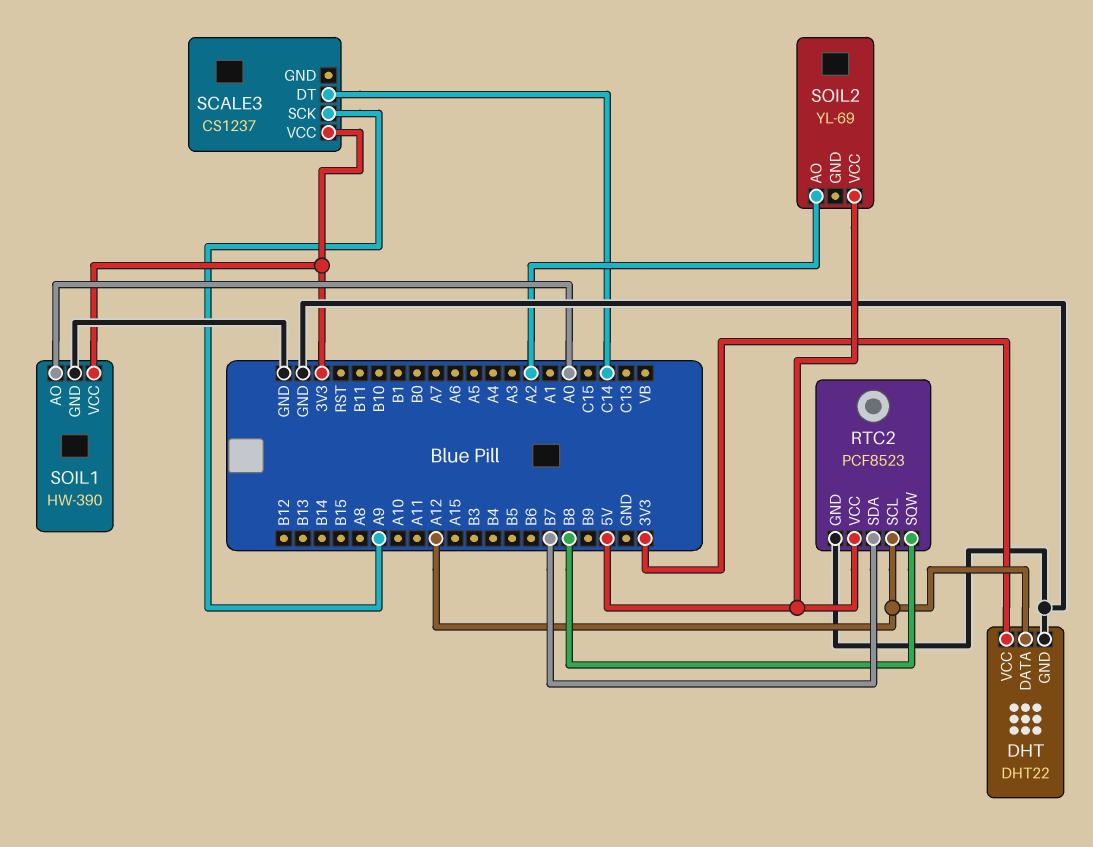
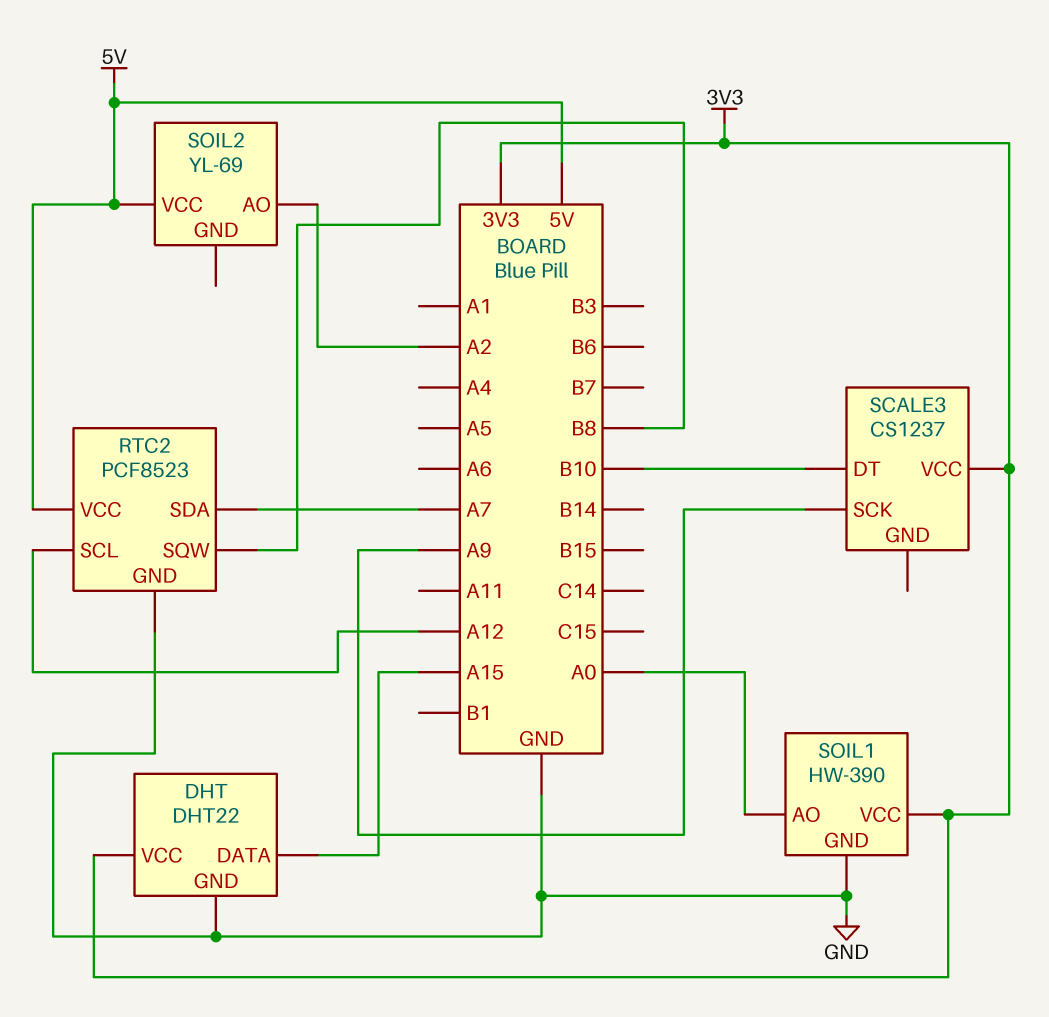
DHT pin DATA: A12 -> A15
RTC2 pin SDA: B7 -> A7
SCALE3 pin DT: C14 -> B10

